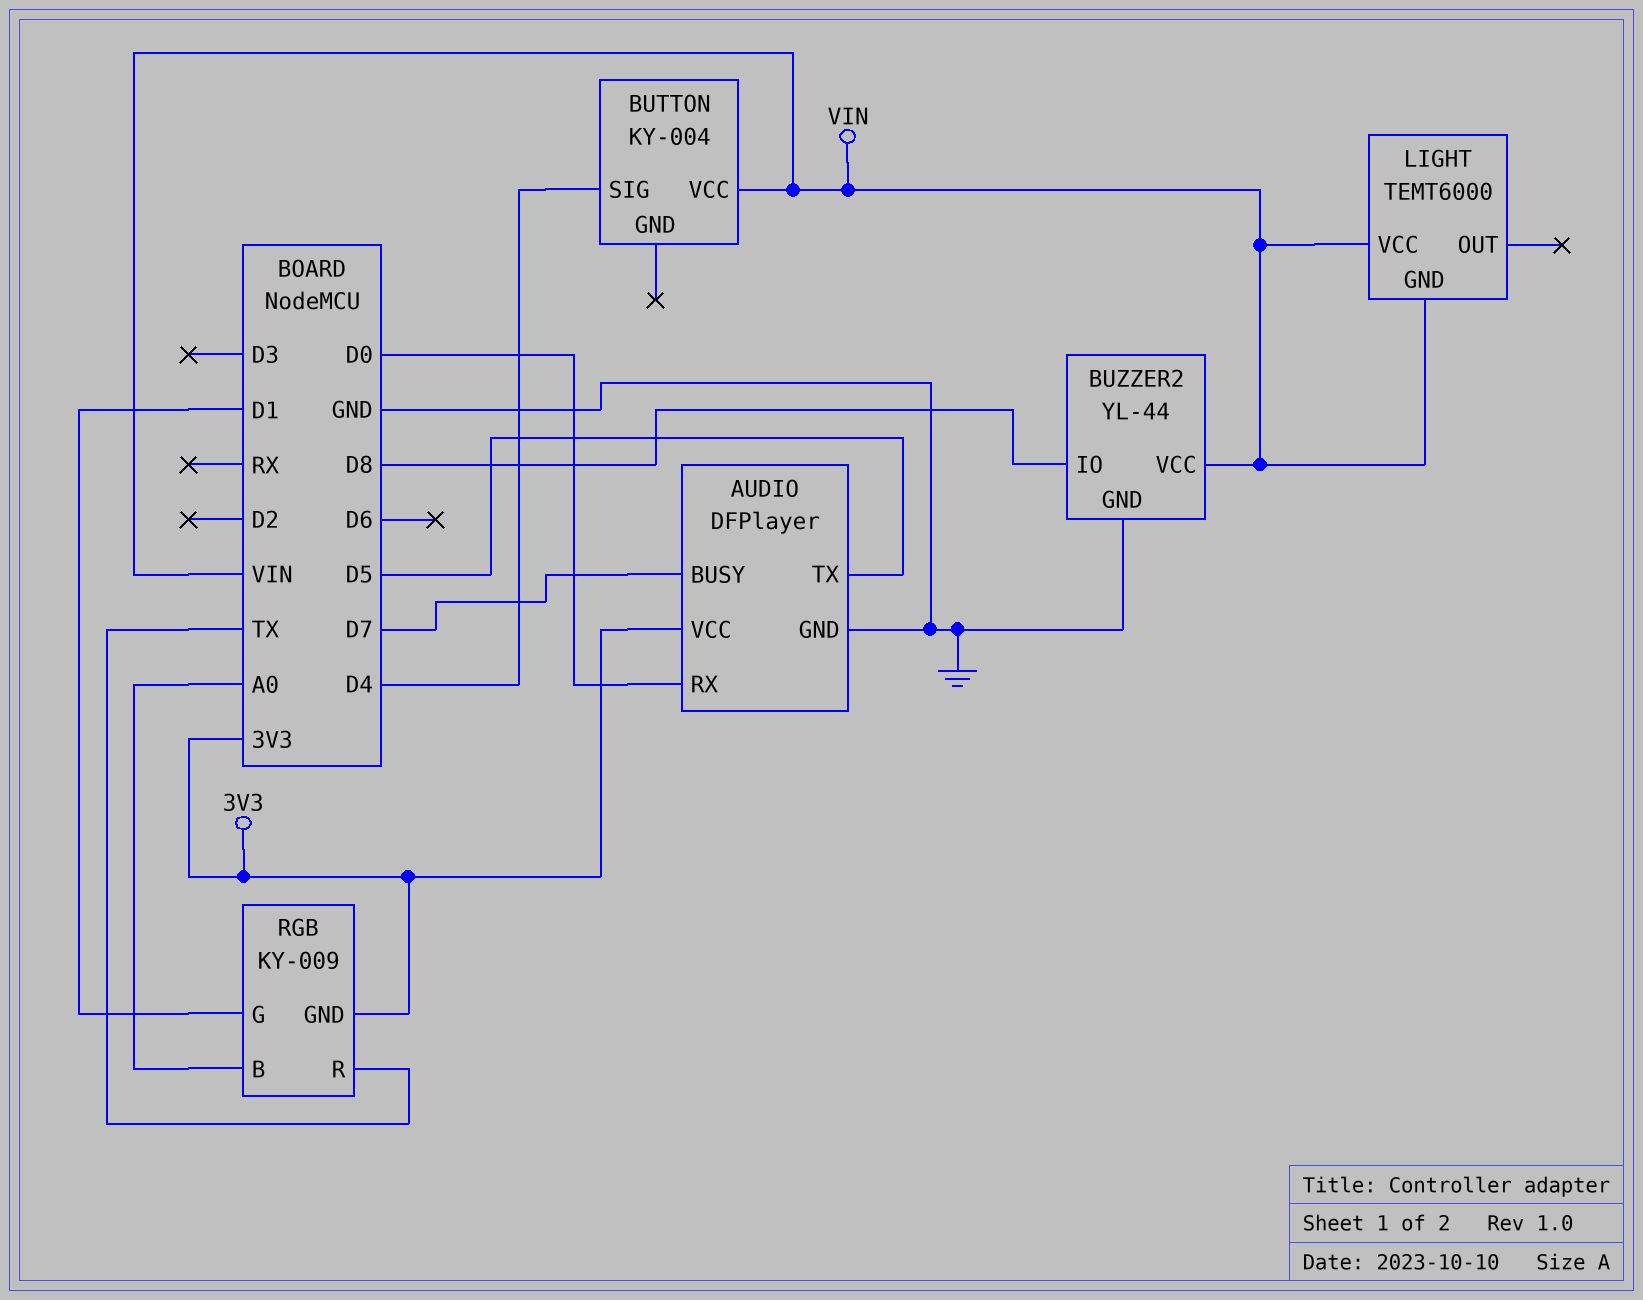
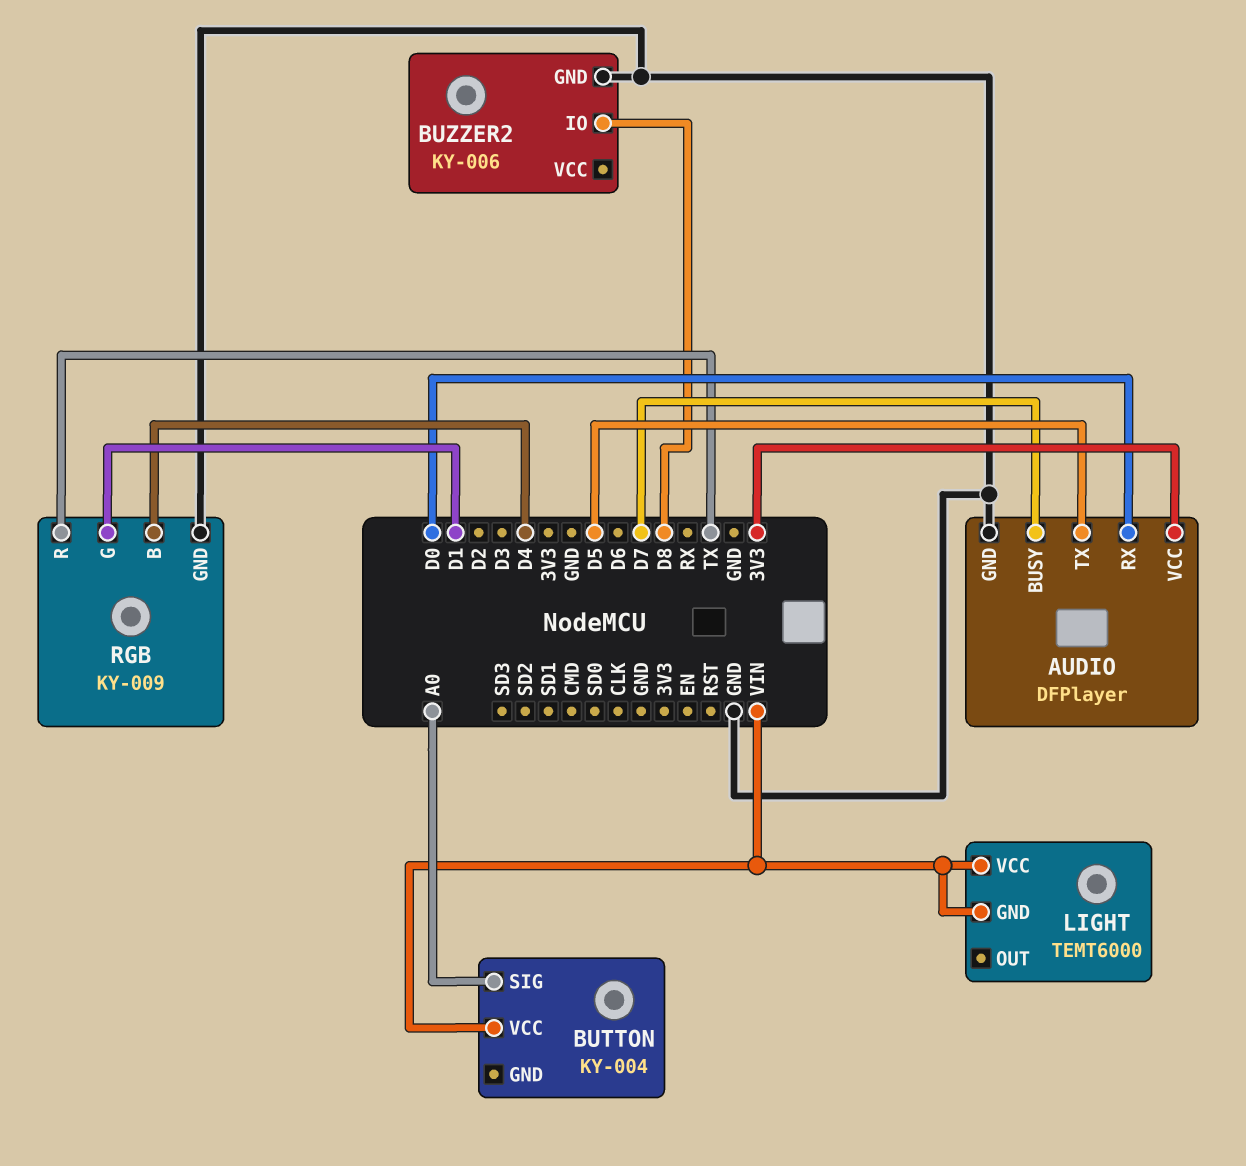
BUTTON pin SIG: D4 -> A0
BUZZER2: YL-44 -> KY-006
BUZZER2 pin VCC: VIN -> none
RGB pin B: A0 -> D4
RGB pin GND: 3V3 -> GND

